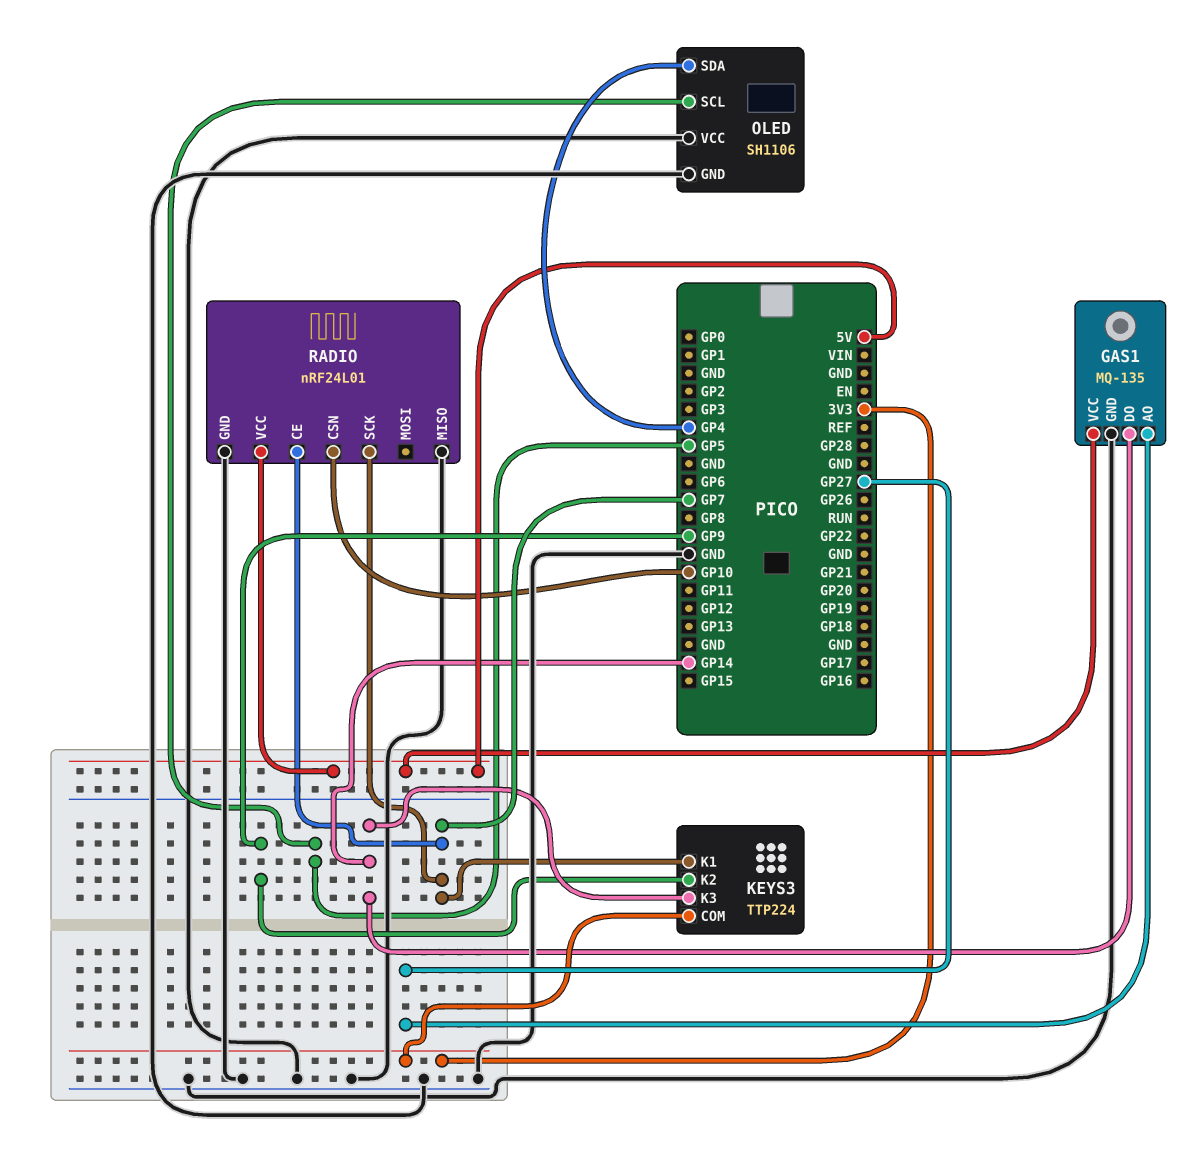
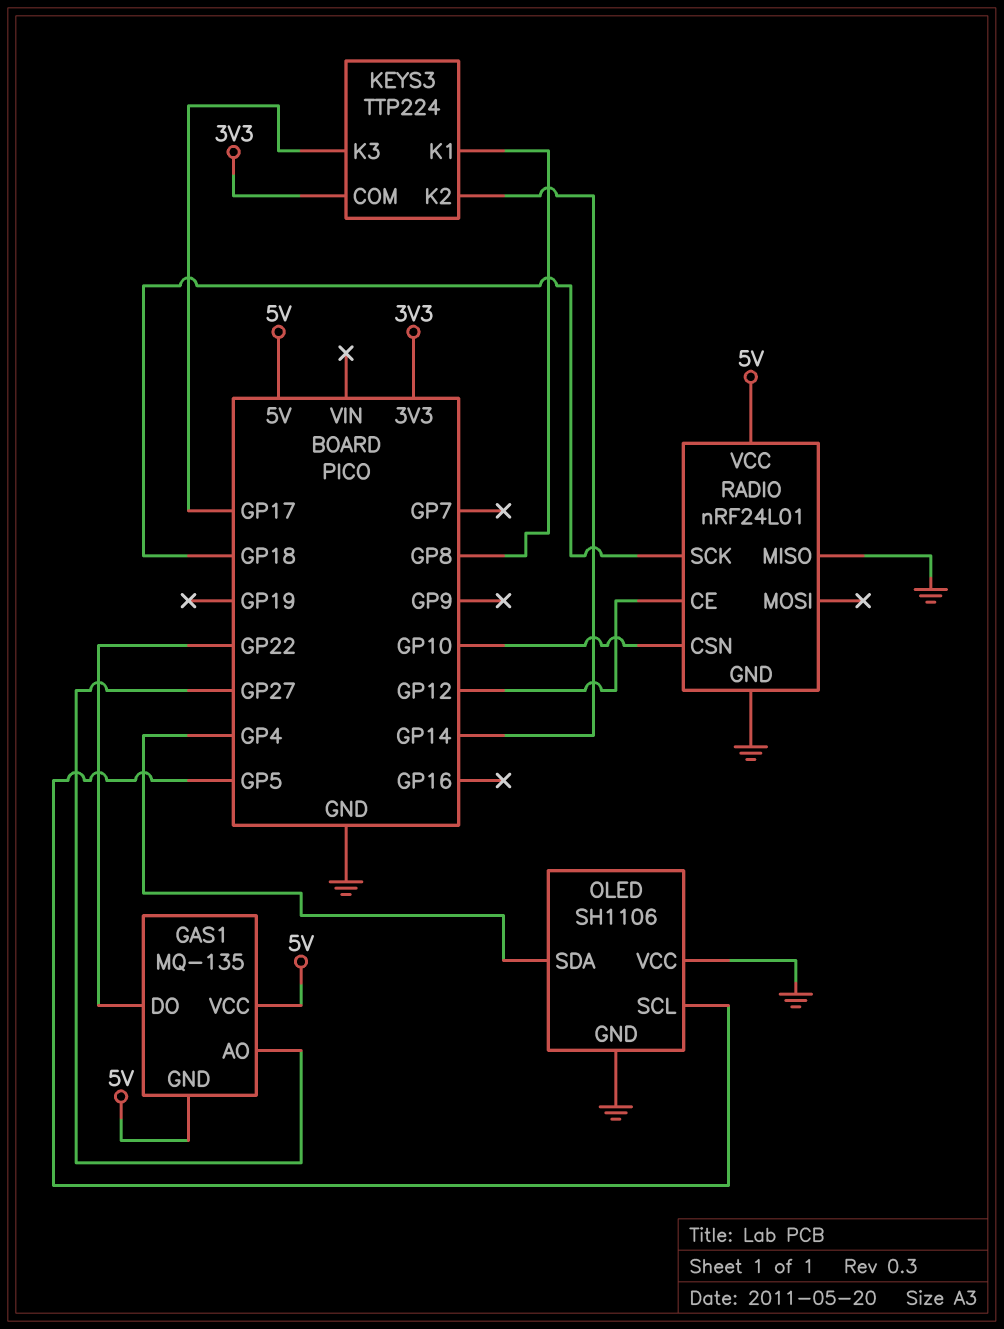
GAS1 pin DO: GP14 -> GP22
GAS1 pin GND: GND -> 5V
KEYS3 pin K1: GP7 -> GP8
KEYS3 pin K2: GP9 -> GP14
KEYS3 pin K3: GP14 -> GP17
RADIO pin CE: GP7 -> GP12
RADIO pin SCK: GP7 -> GP18

